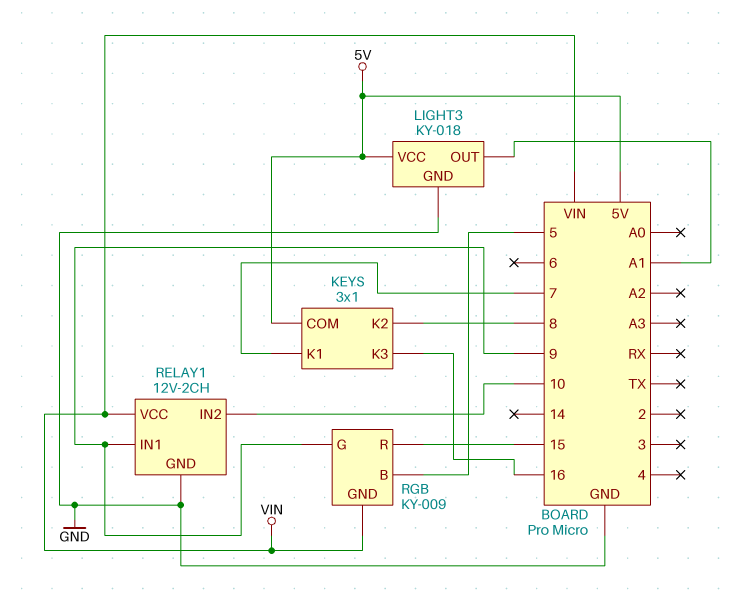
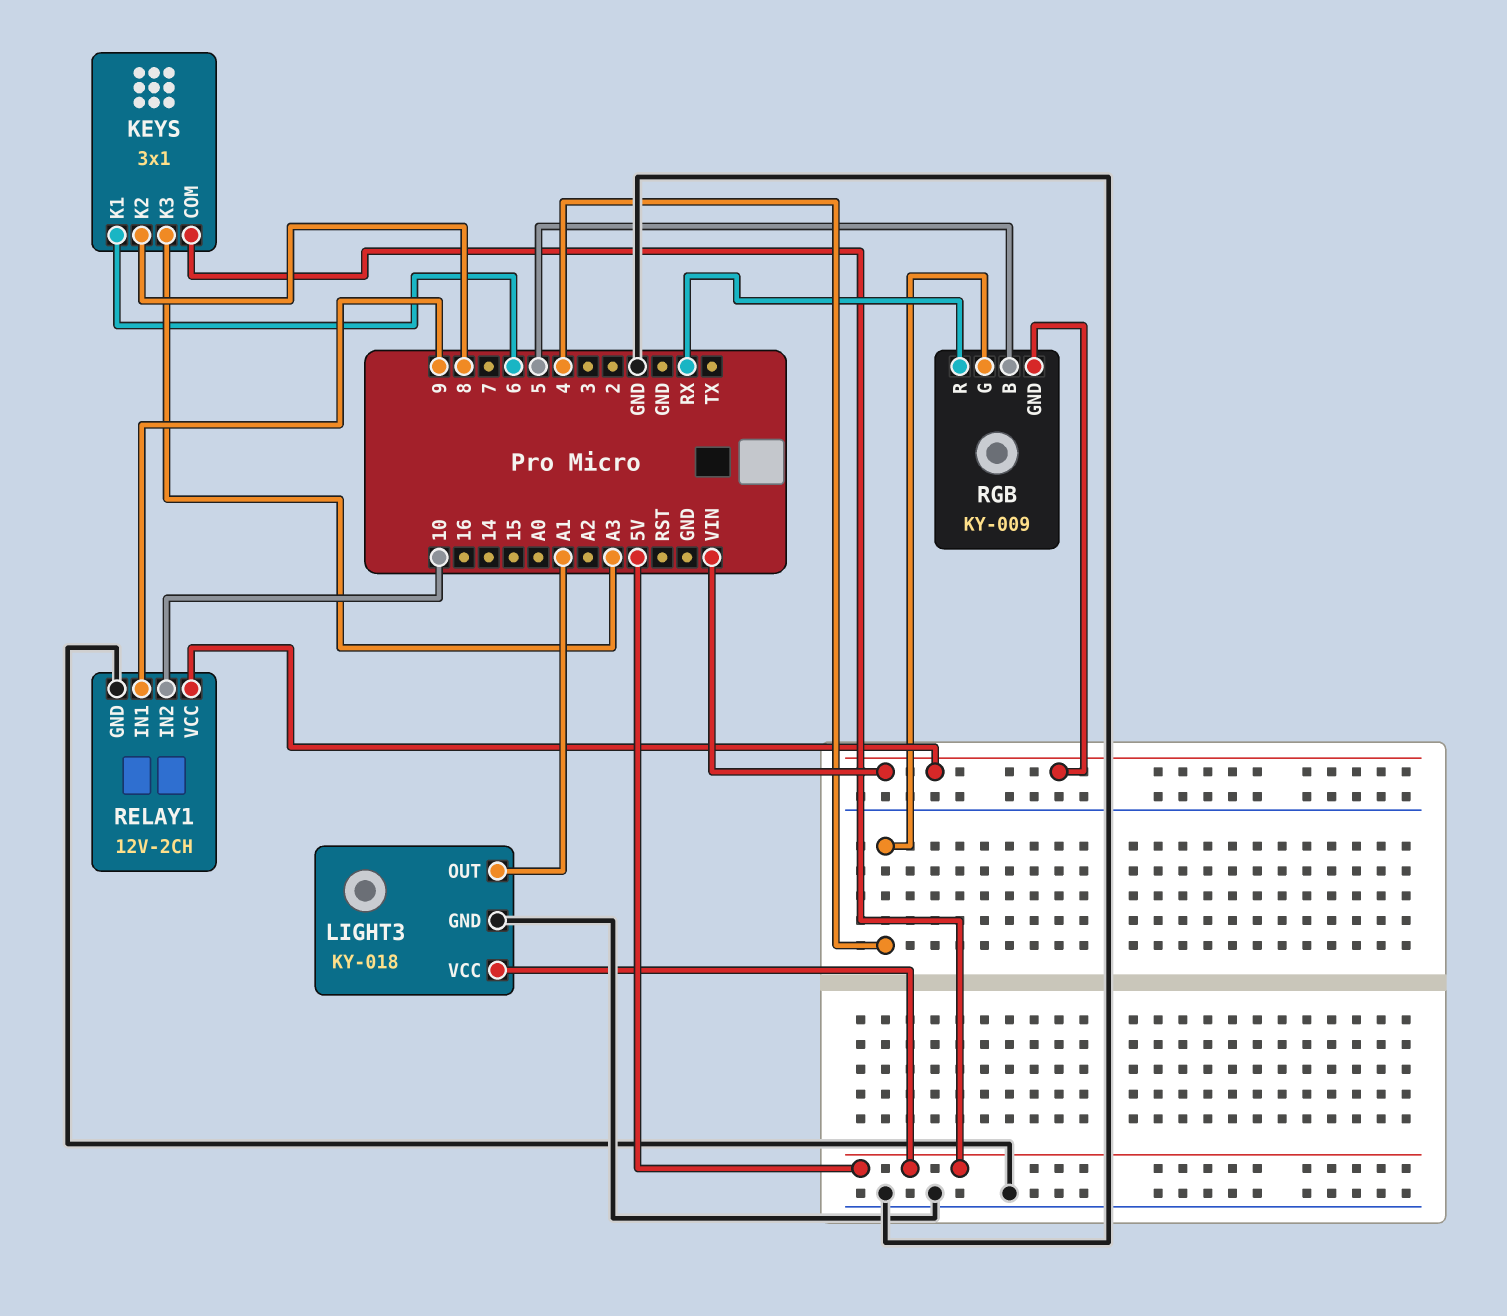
KEYS pin K1: 7 -> 6
KEYS pin K3: 16 -> A3
RGB pin G: 9 -> 4
RGB pin R: 15 -> RX

